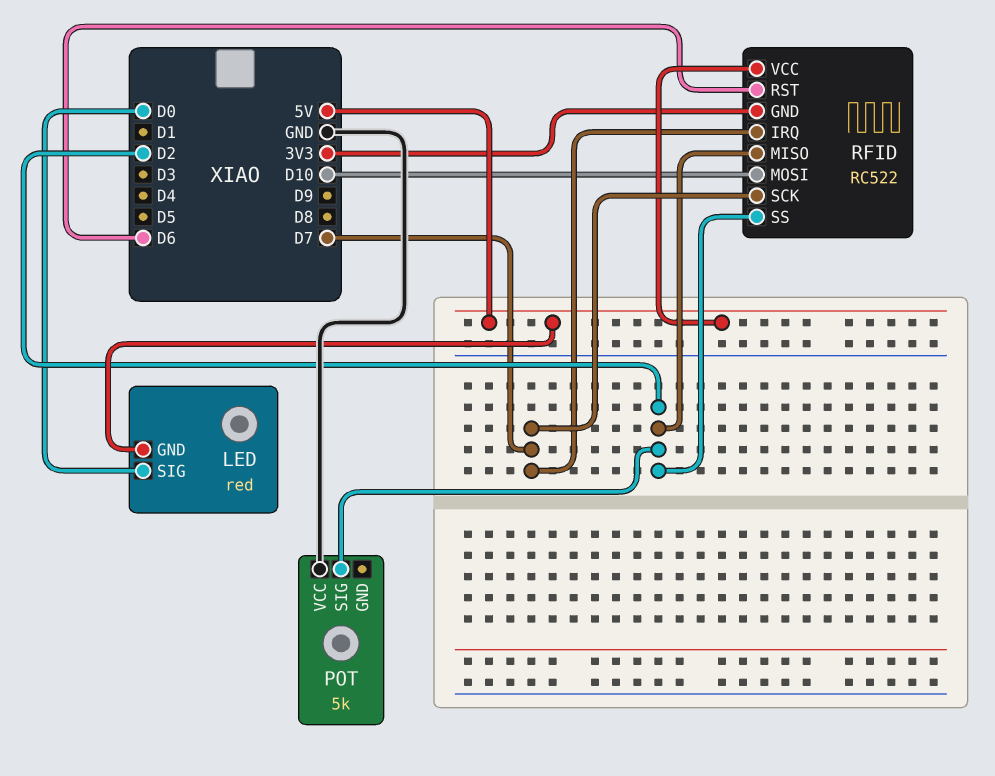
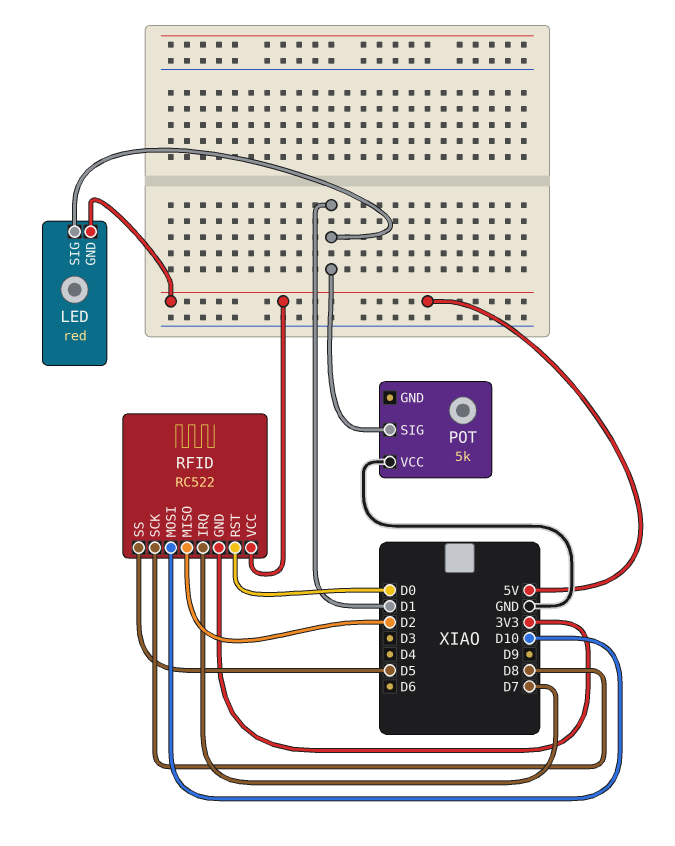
LED pin SIG: D0 -> D1
POT pin SIG: D2 -> D1
RFID pin RST: D6 -> D0
RFID pin SCK: D7 -> D8
RFID pin SS: D2 -> D5

